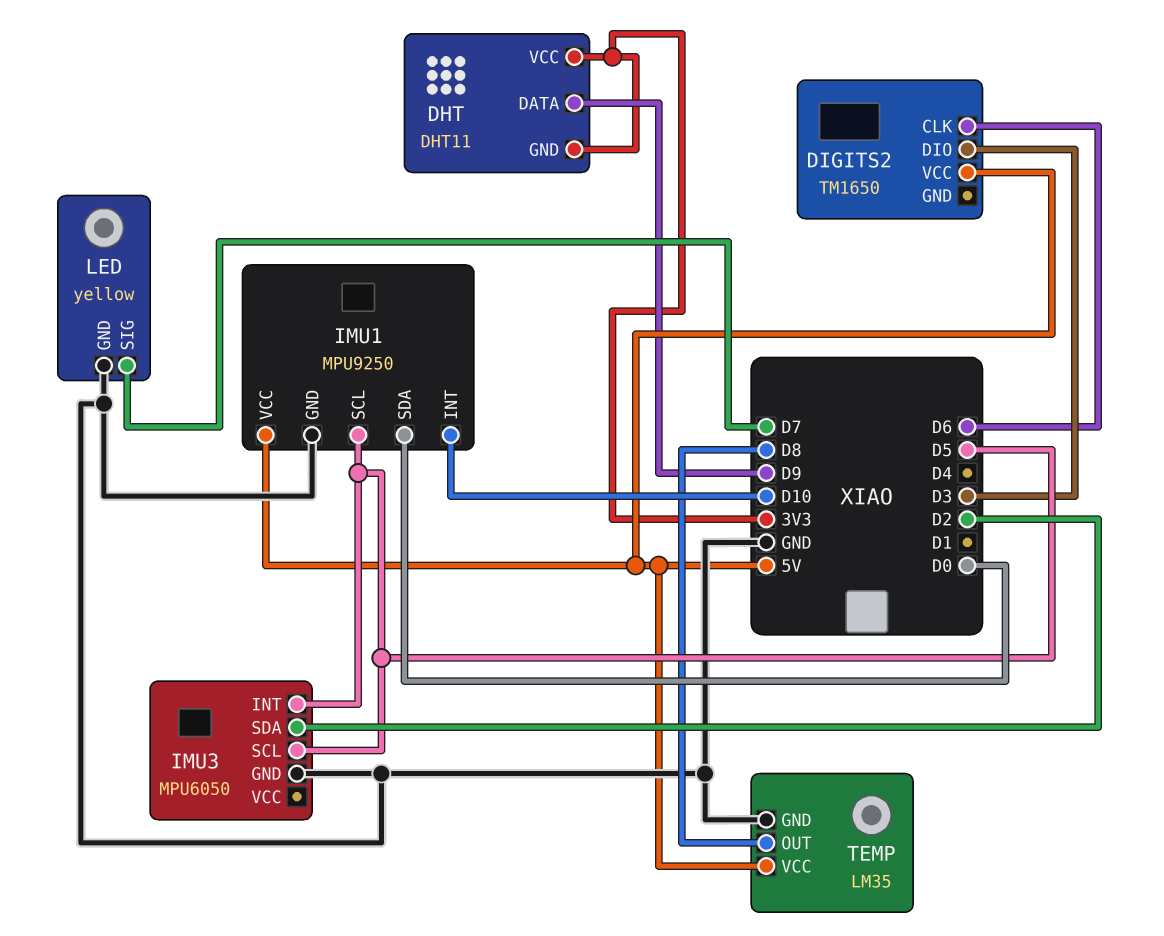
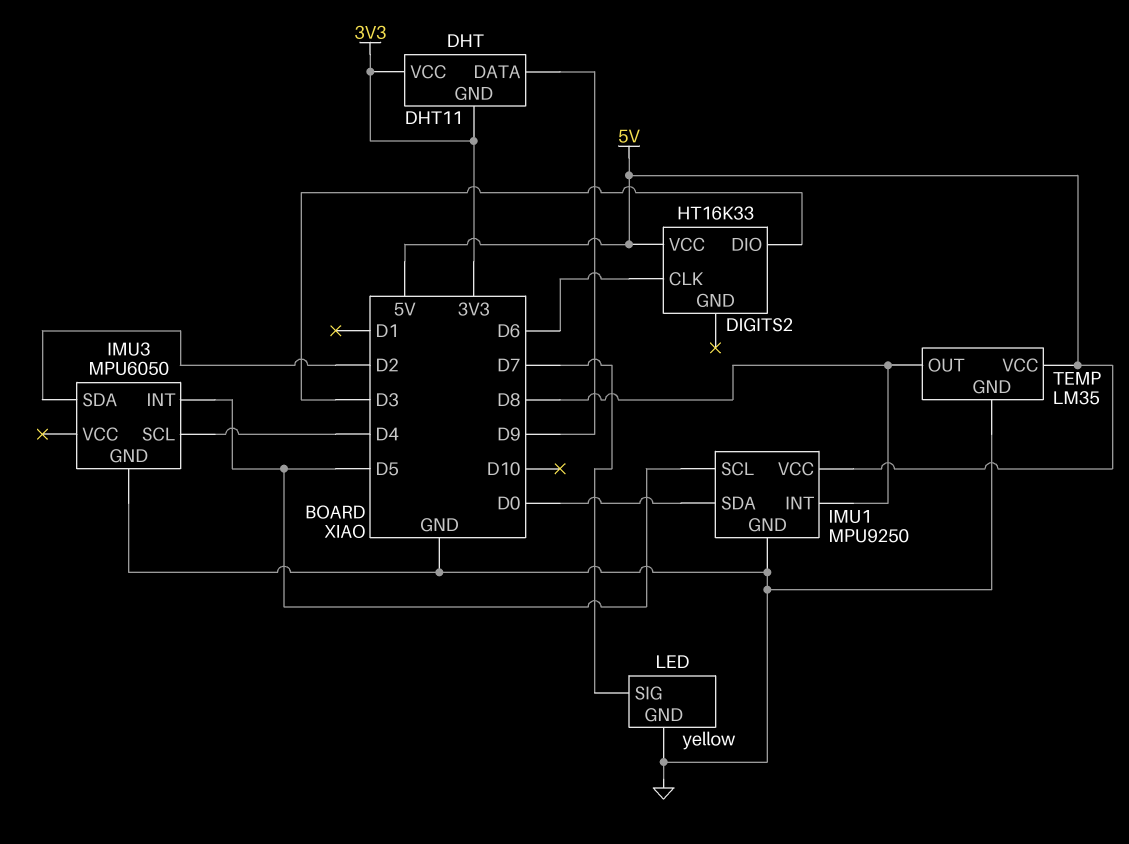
DIGITS2: TM1650 -> HT16K33
IMU1 pin INT: D10 -> D8
IMU3 pin SCL: D5 -> D4

